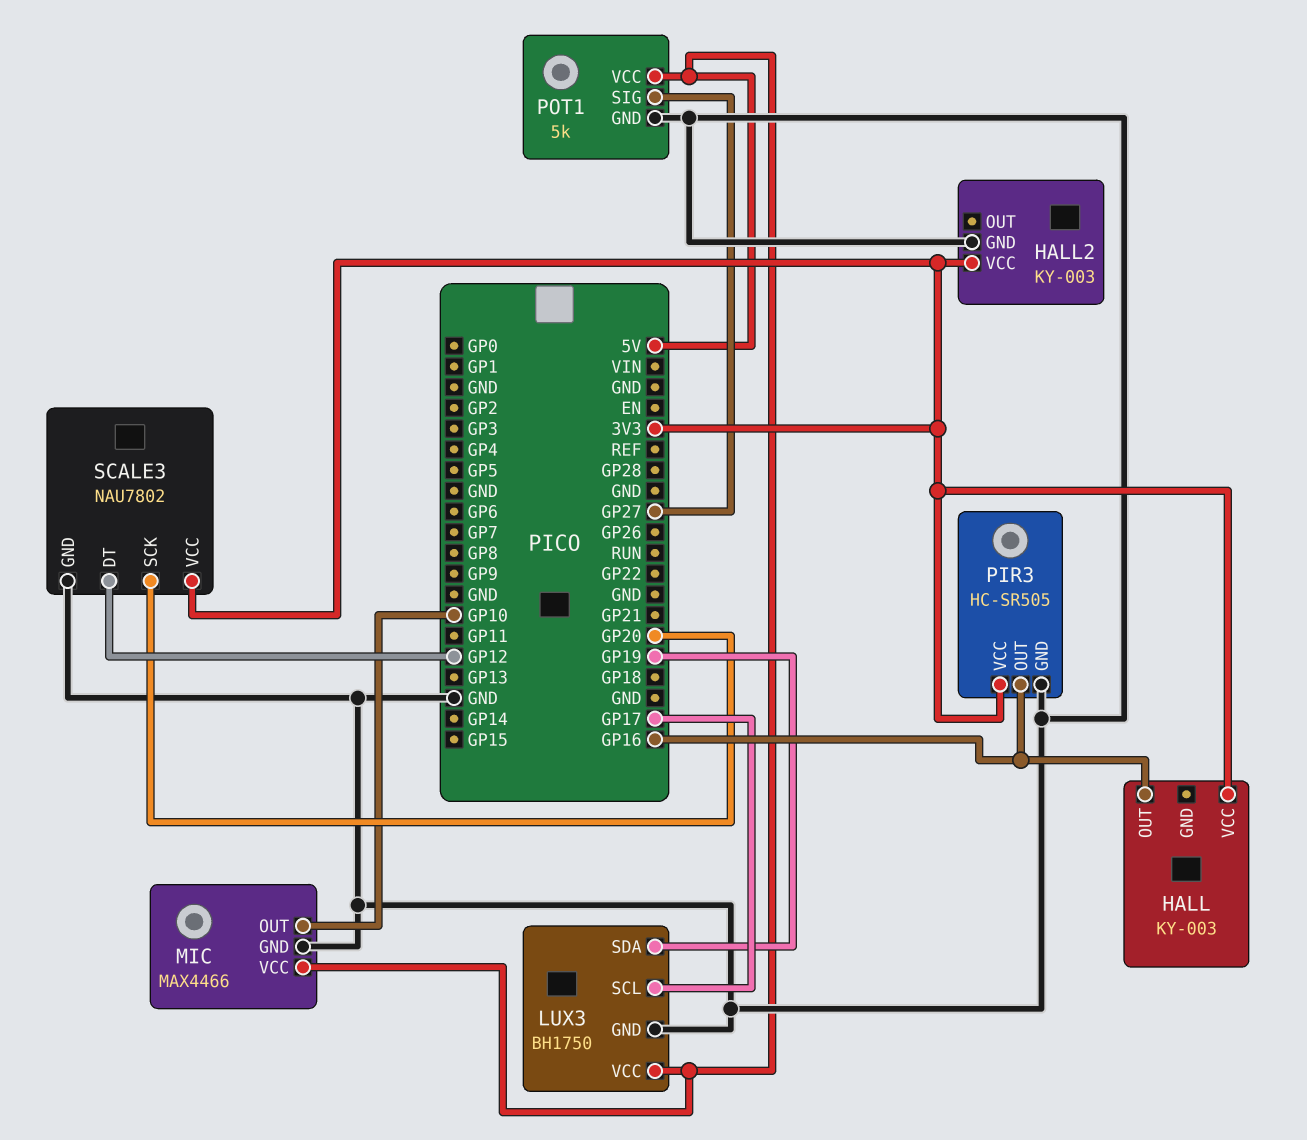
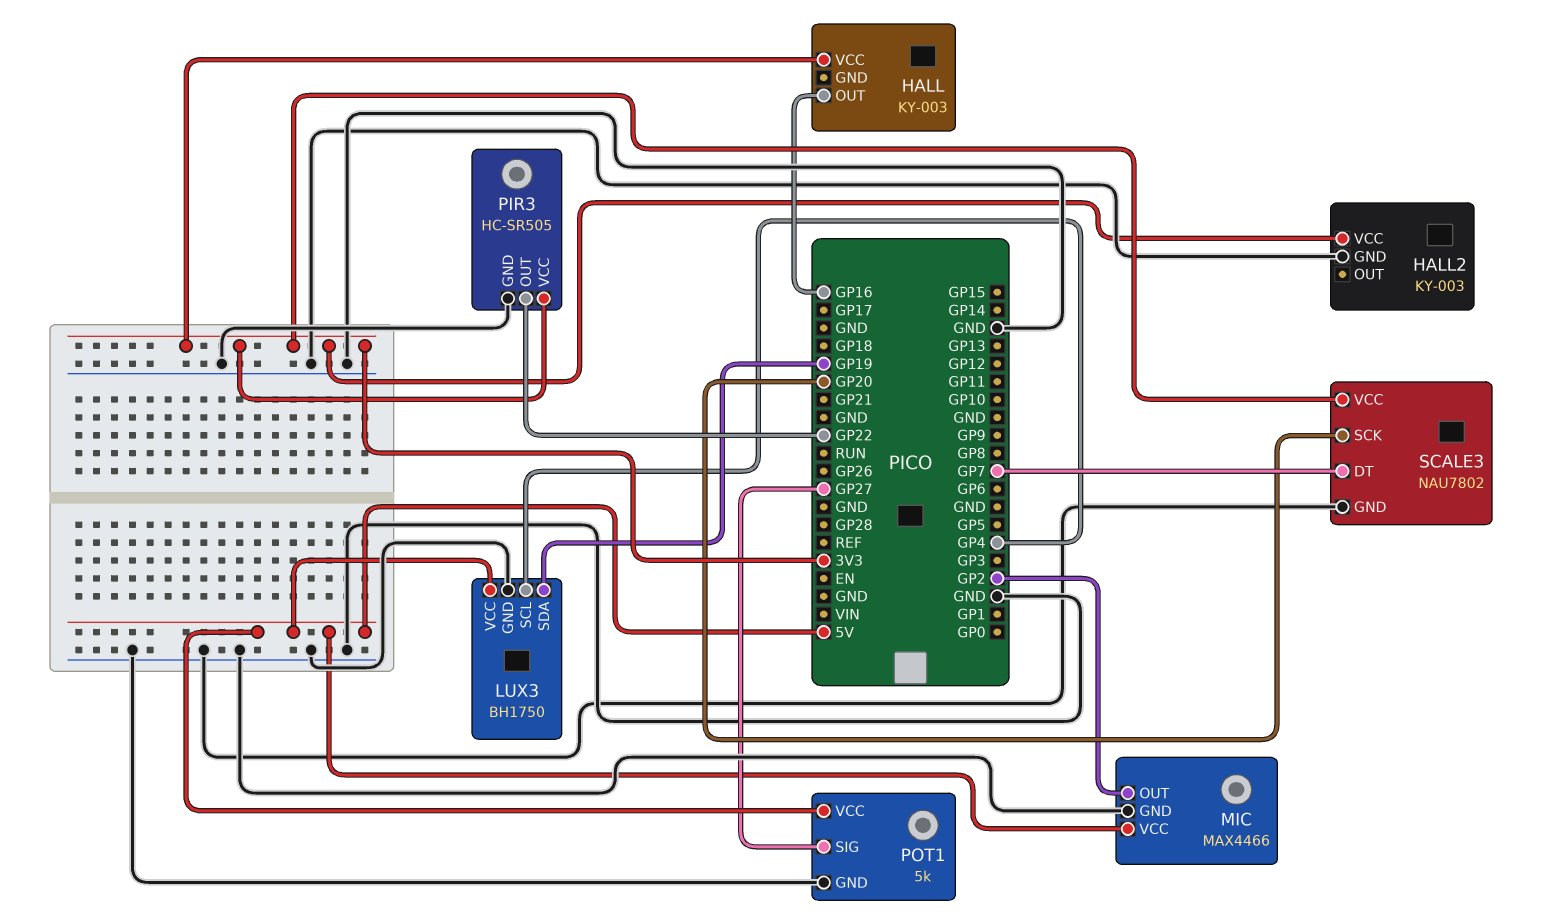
LUX3 pin SCL: GP17 -> GP4
MIC pin OUT: GP10 -> GP2
PIR3 pin OUT: GP16 -> GP22
SCALE3 pin DT: GP12 -> GP7

